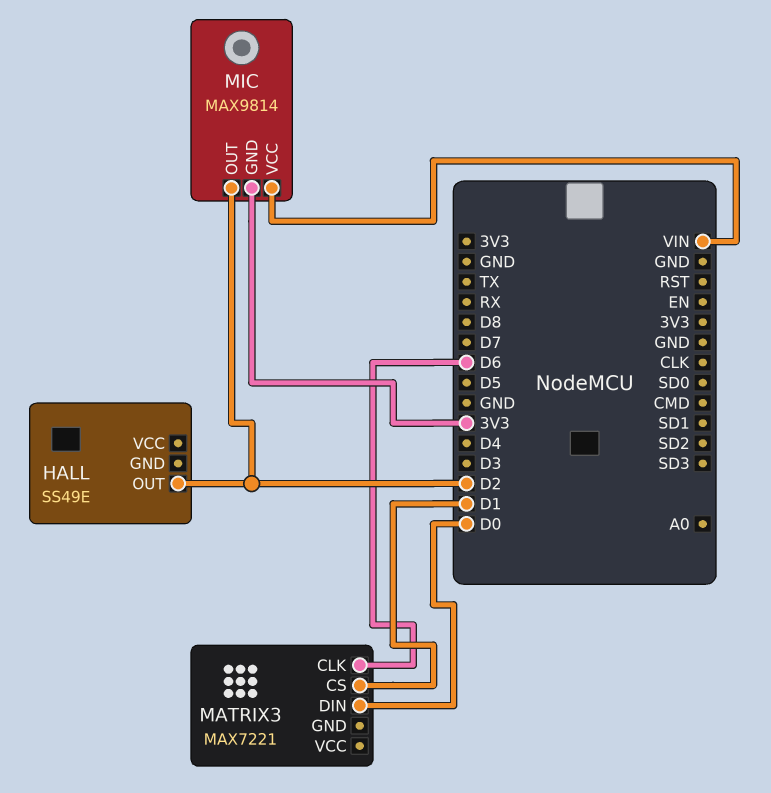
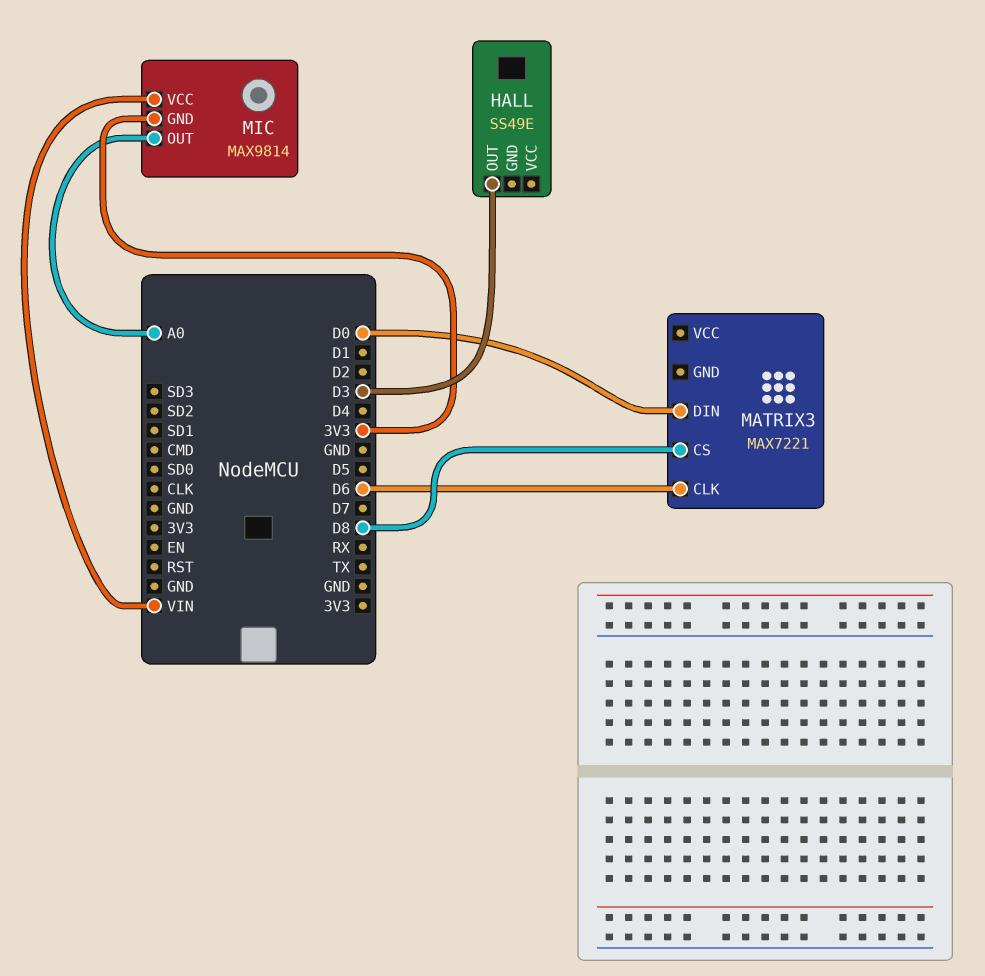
HALL pin OUT: D2 -> D3
MATRIX3 pin CS: D1 -> D8
MIC pin OUT: D2 -> A0

